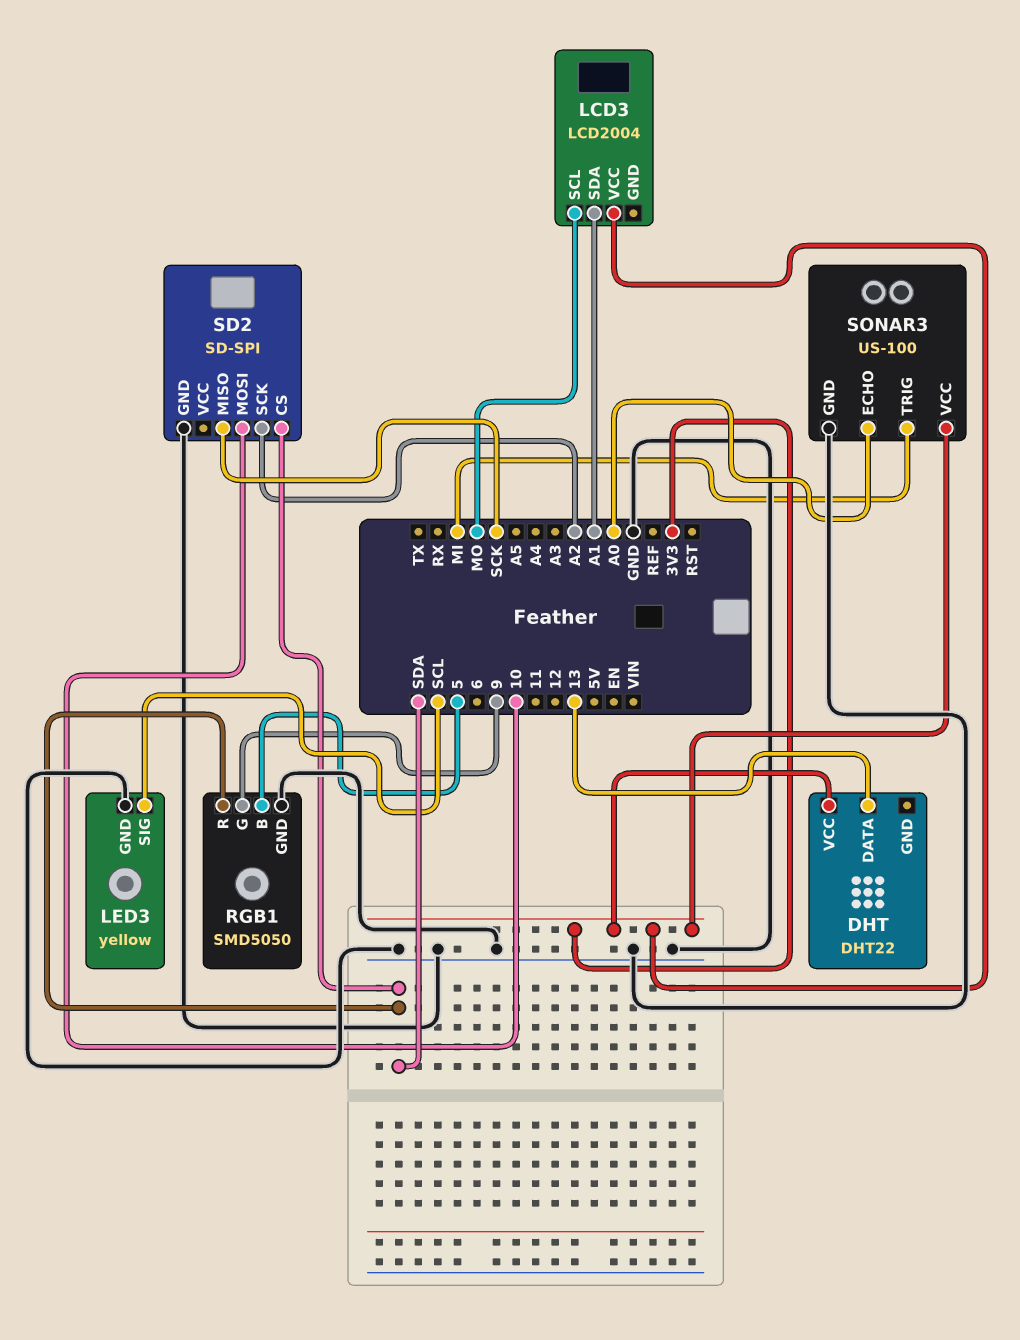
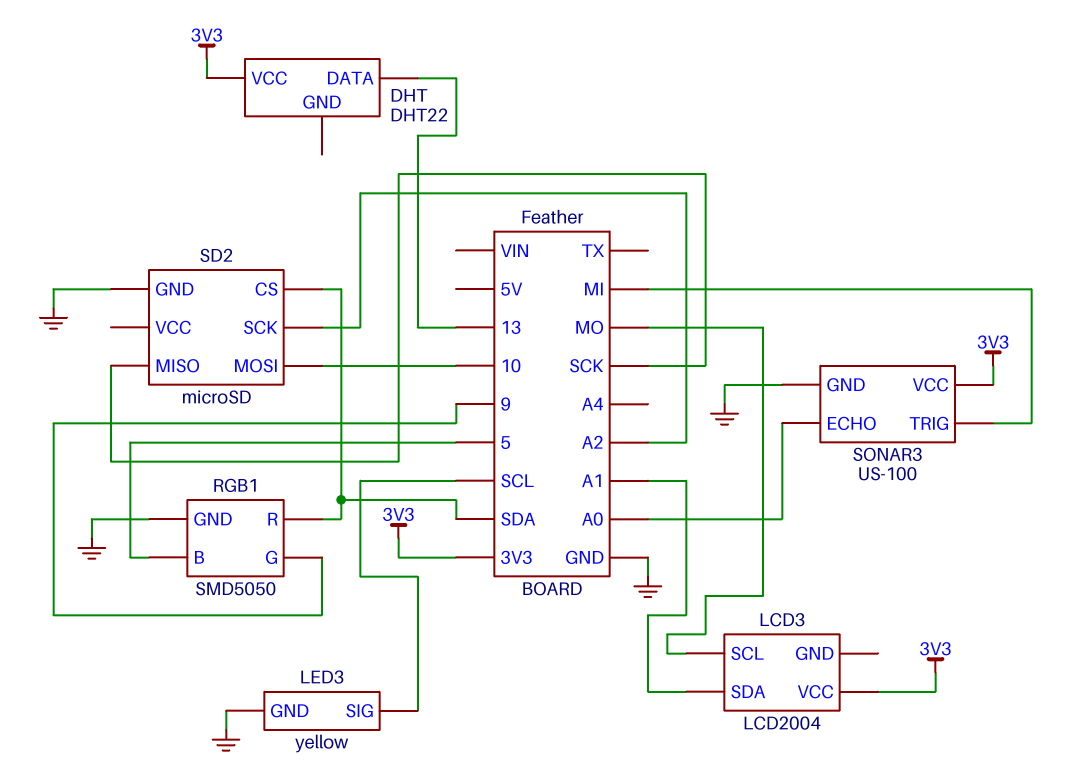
SD2: SD-SPI -> microSD

